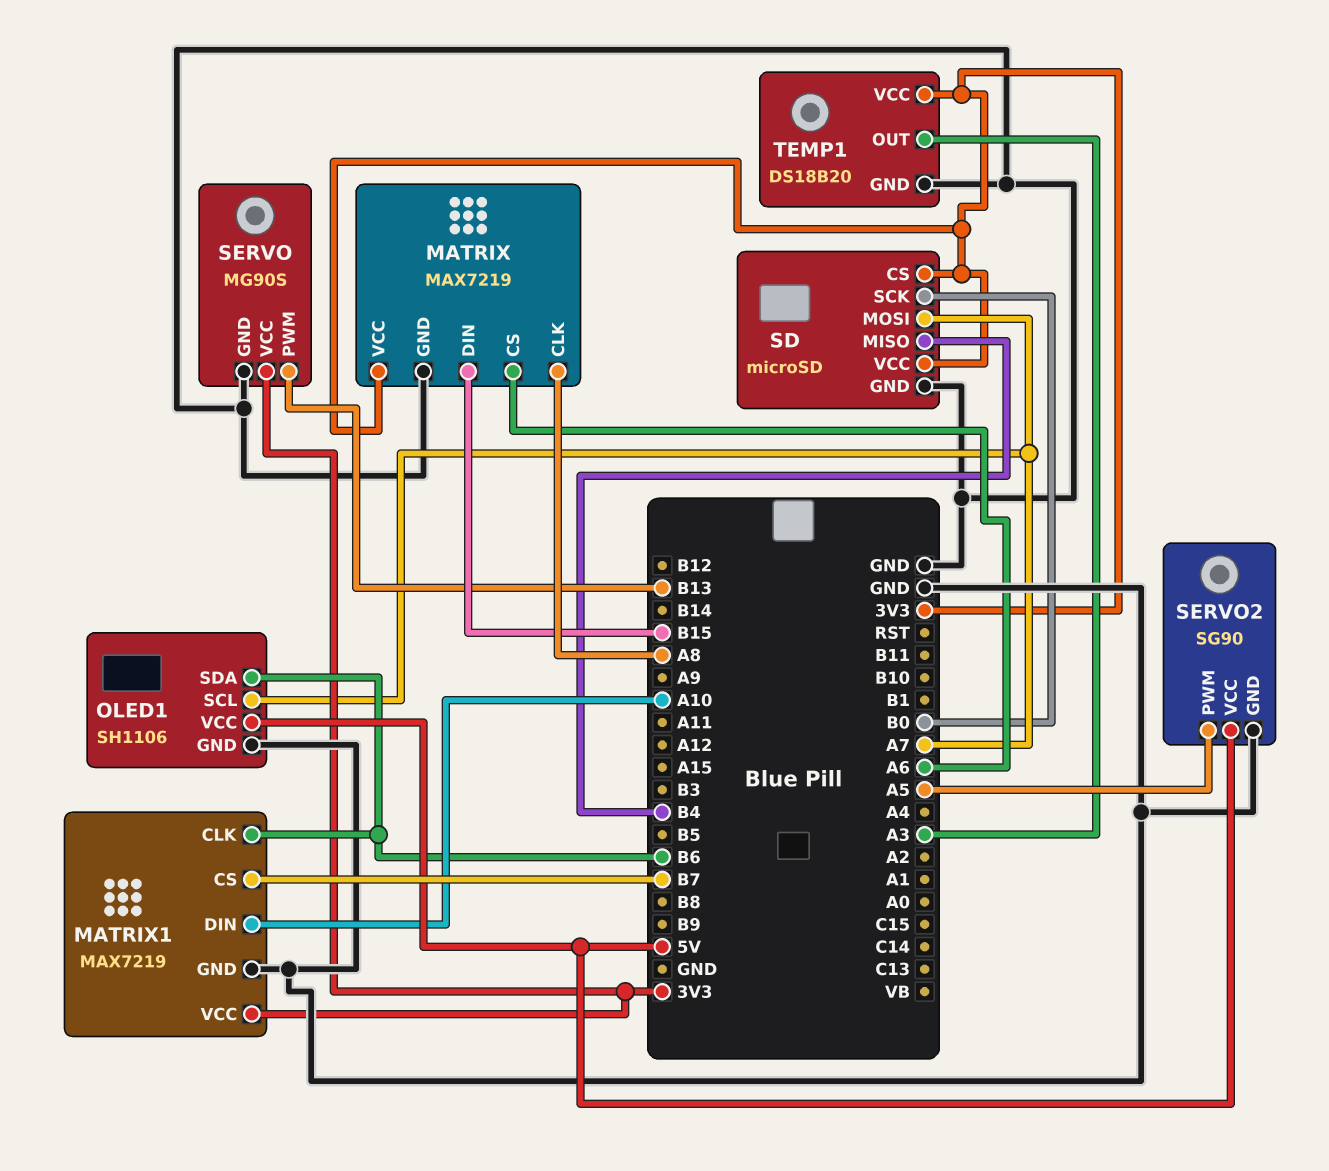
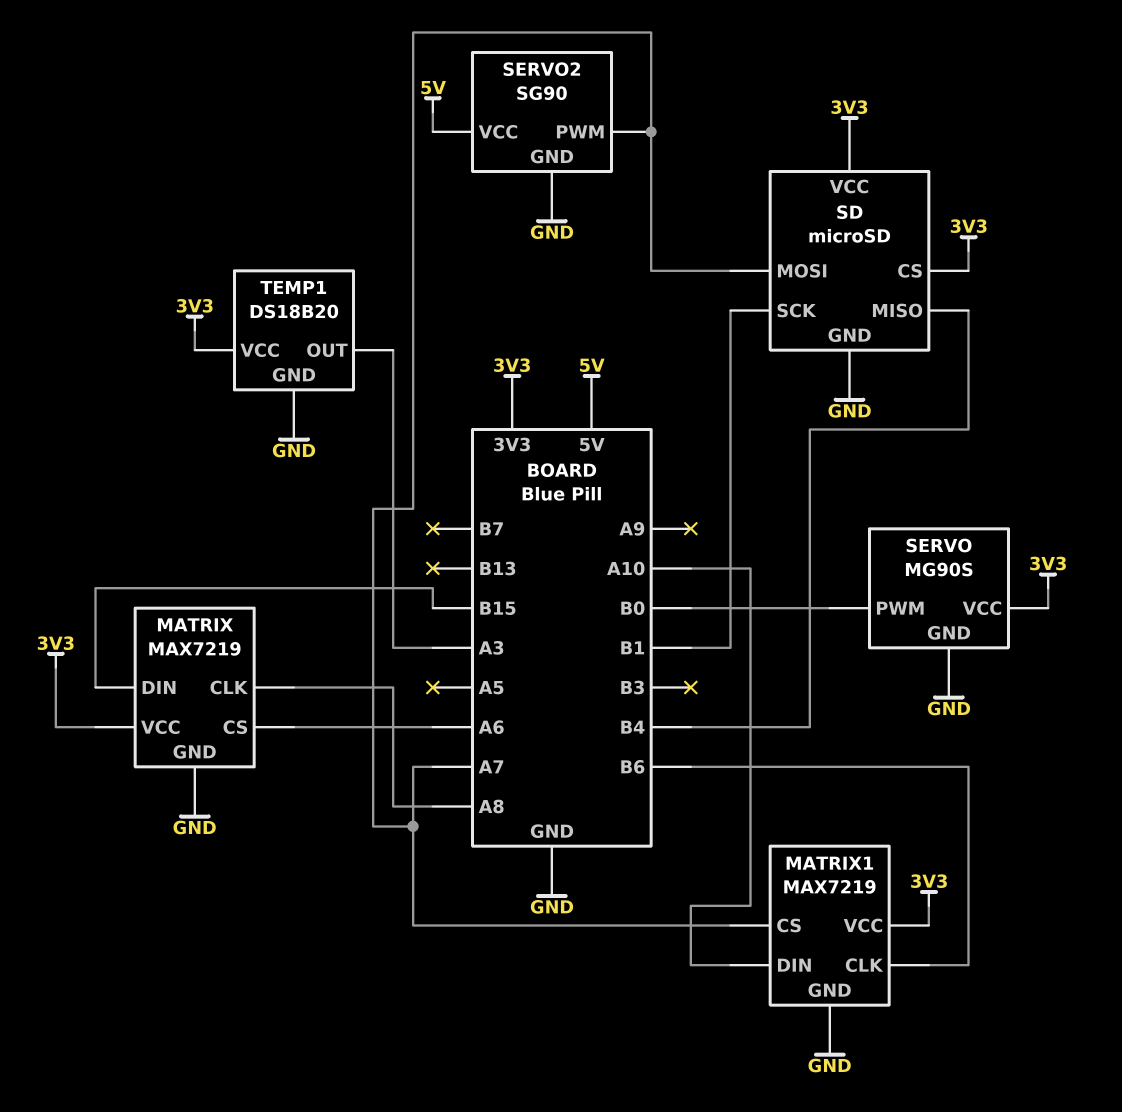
MATRIX1 pin CS: B7 -> A7
OLED1: SH1106 -> none
OLED1 pin GND: GND -> none
OLED1 pin SCL: A7 -> none
OLED1 pin SDA: B6 -> none
OLED1 pin VCC: 5V -> none
SD pin SCK: B0 -> B1
SERVO pin PWM: B13 -> B0
SERVO2 pin PWM: A5 -> A7

